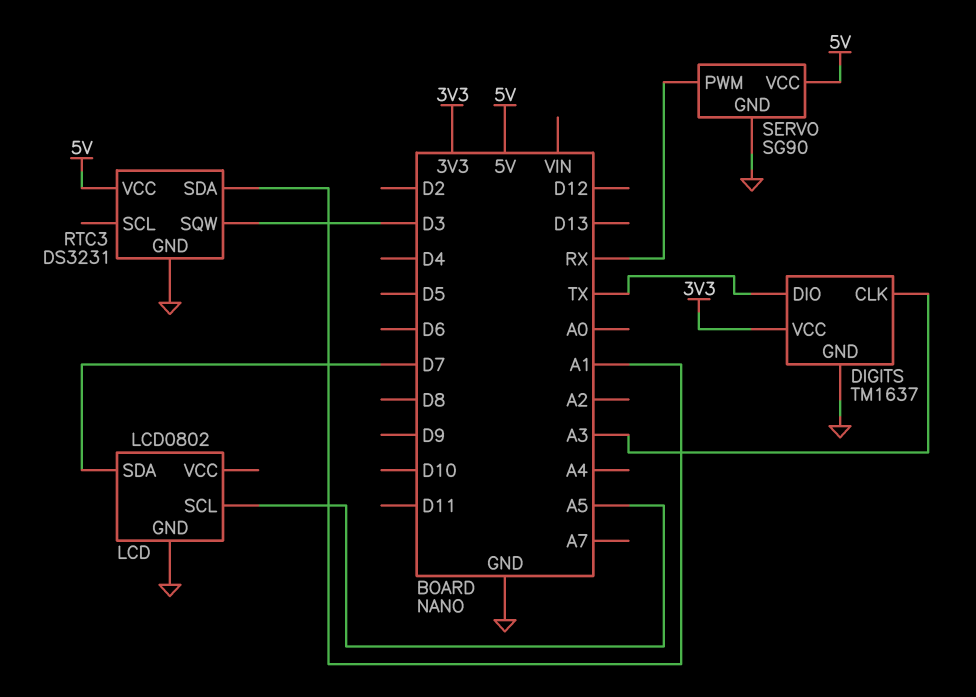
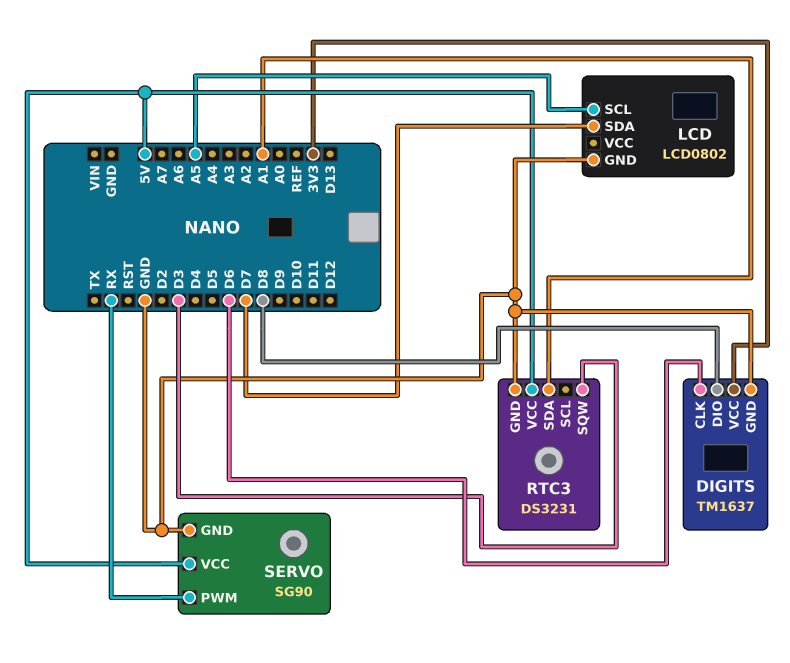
DIGITS pin CLK: A3 -> D6
DIGITS pin DIO: TX -> D8

